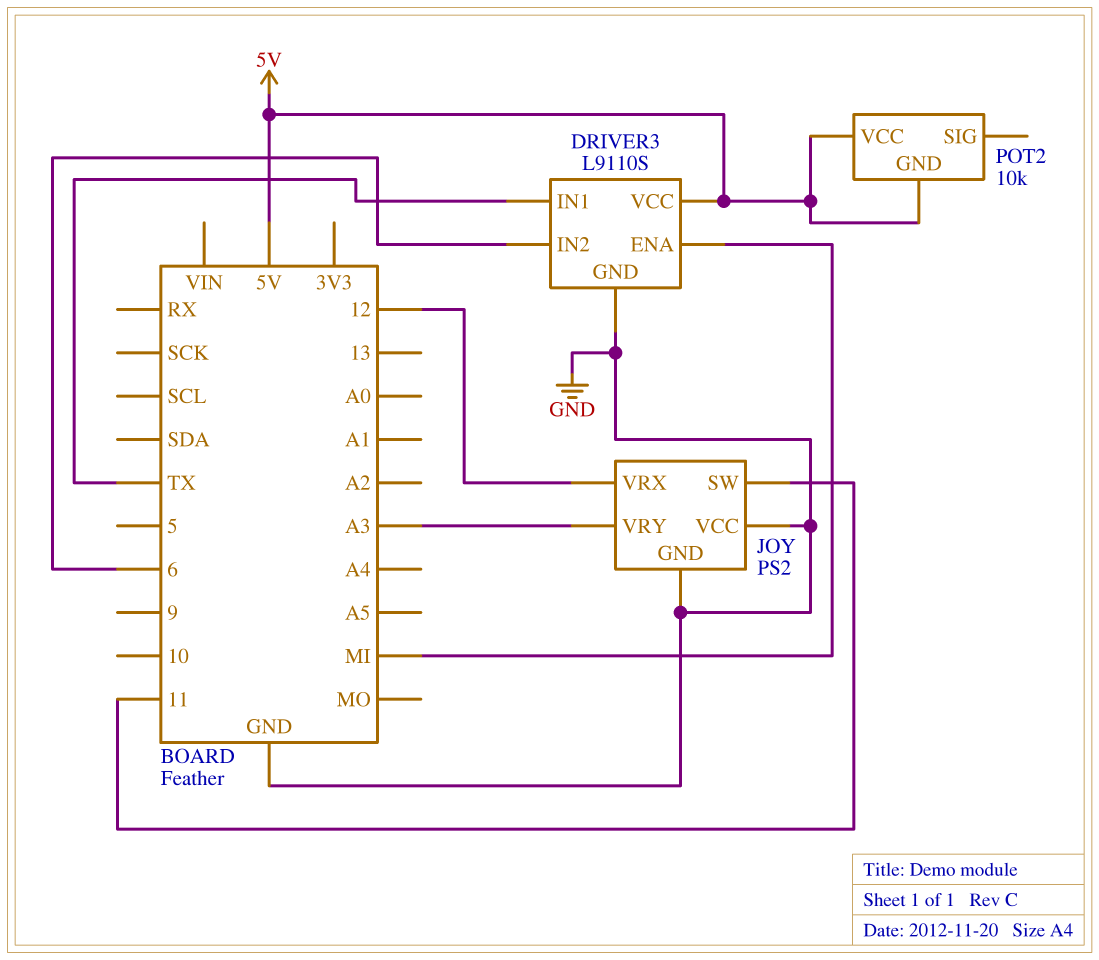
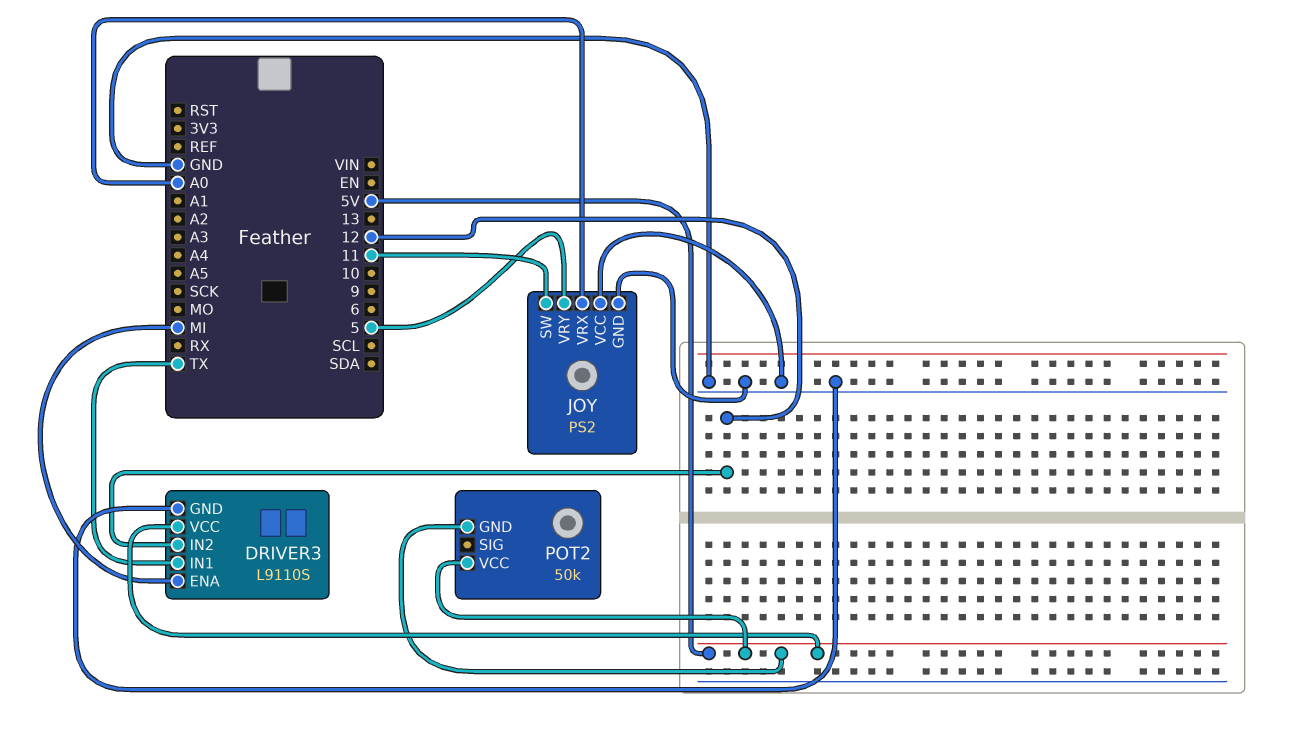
DRIVER3 pin IN2: 6 -> 12
JOY pin VRX: 12 -> A0
JOY pin VRY: A3 -> 5
POT2: 10k -> 50k

